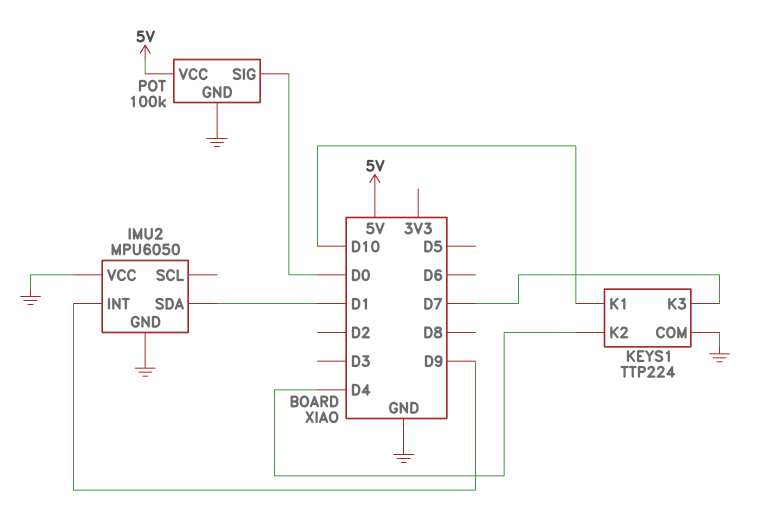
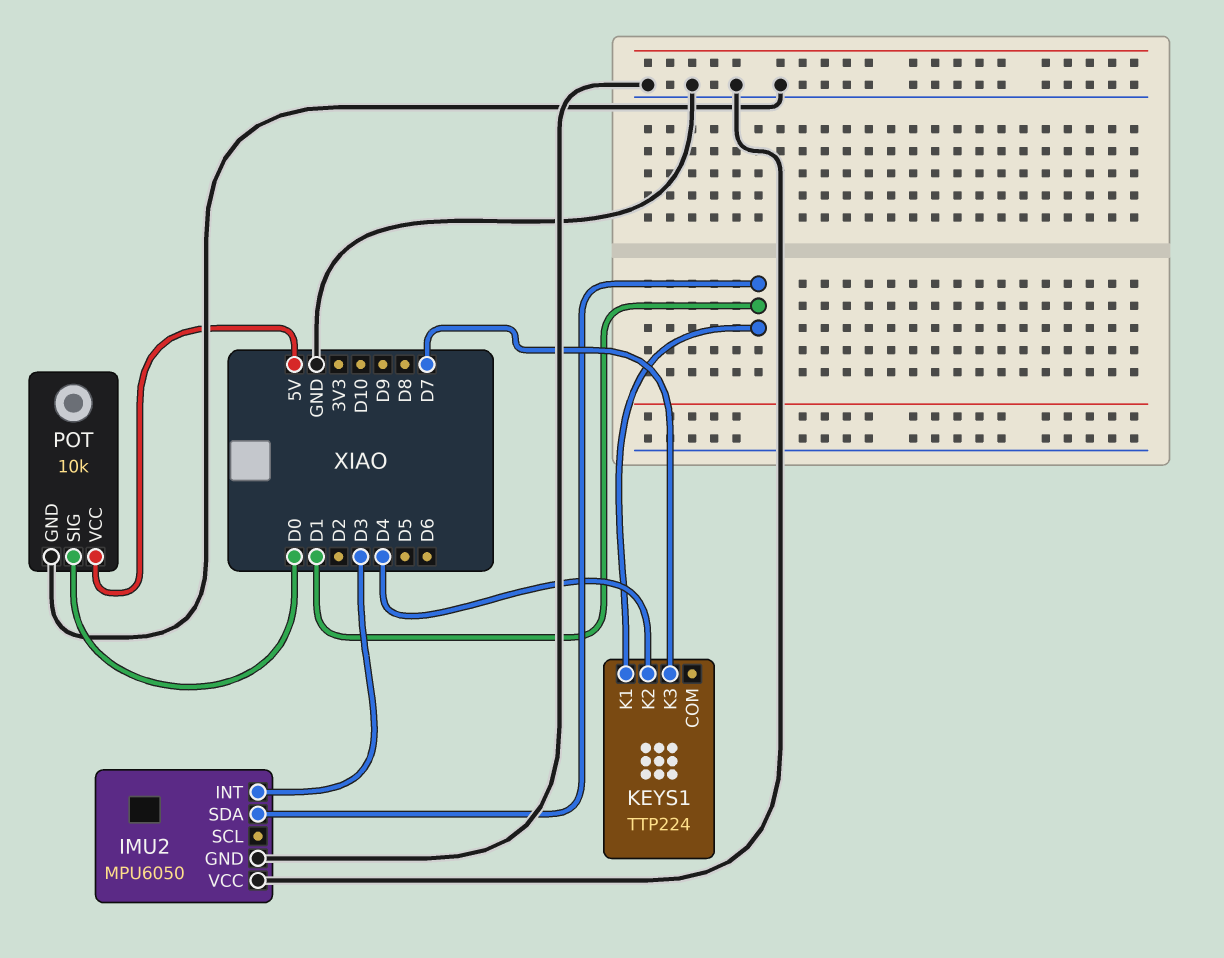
IMU2 pin INT: D9 -> D3
KEYS1 pin COM: GND -> none
KEYS1 pin K1: D10 -> D1
POT: 100k -> 10k

